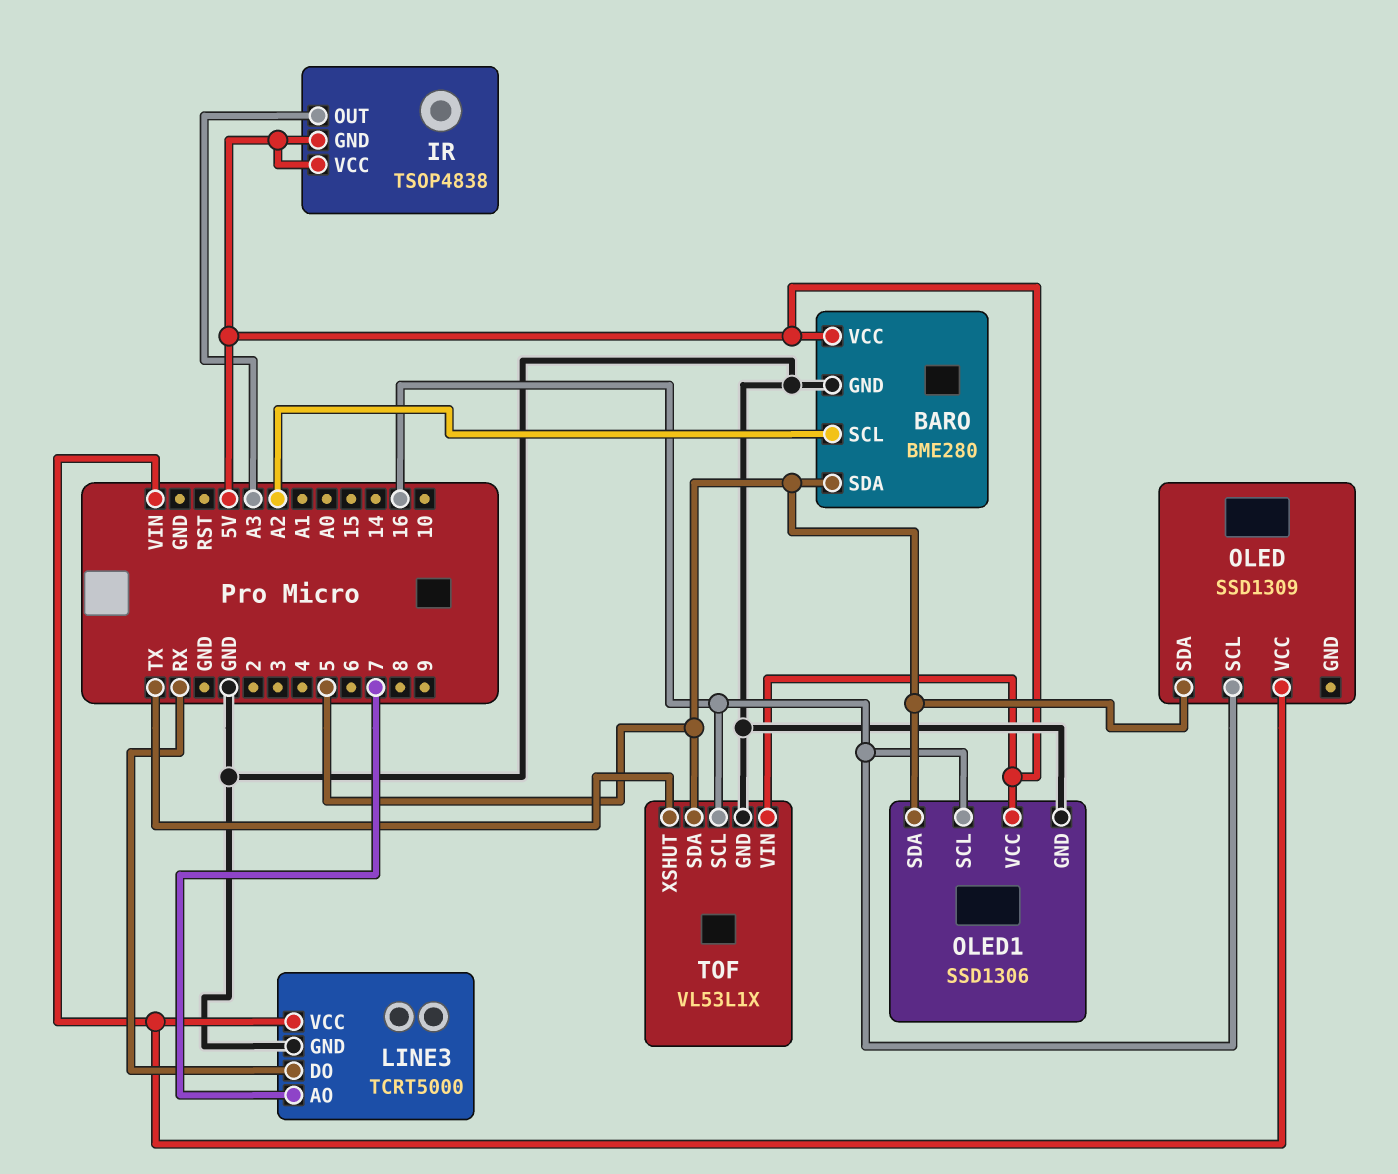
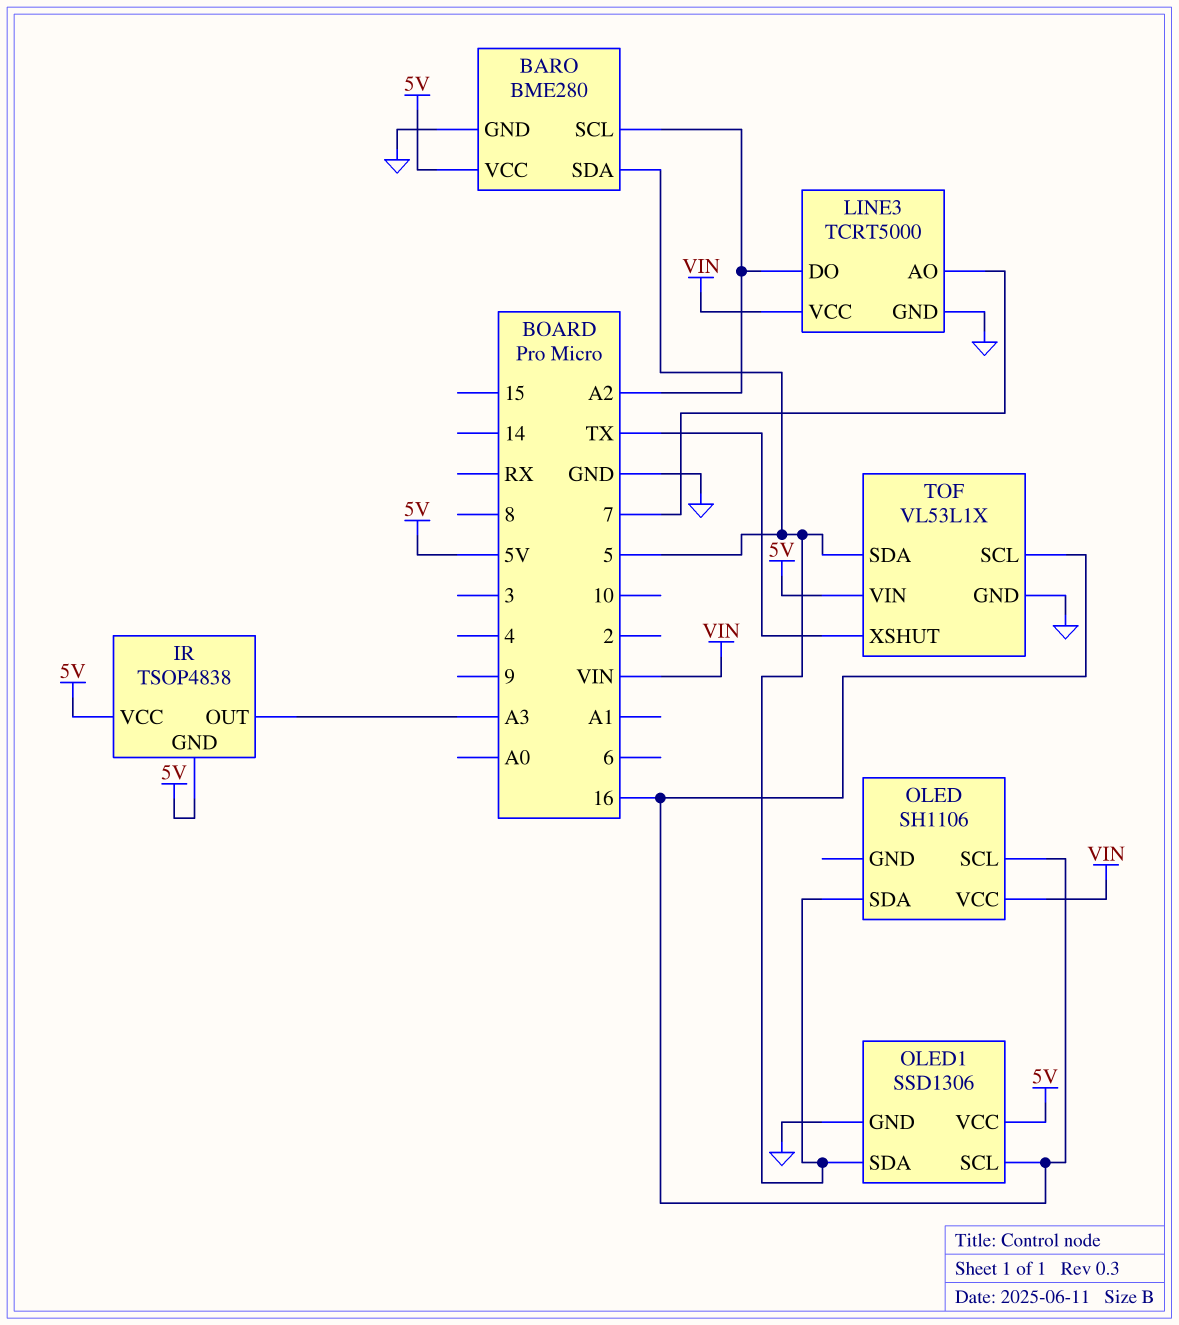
LINE3 pin DO: RX -> A2
OLED: SSD1309 -> SH1106

